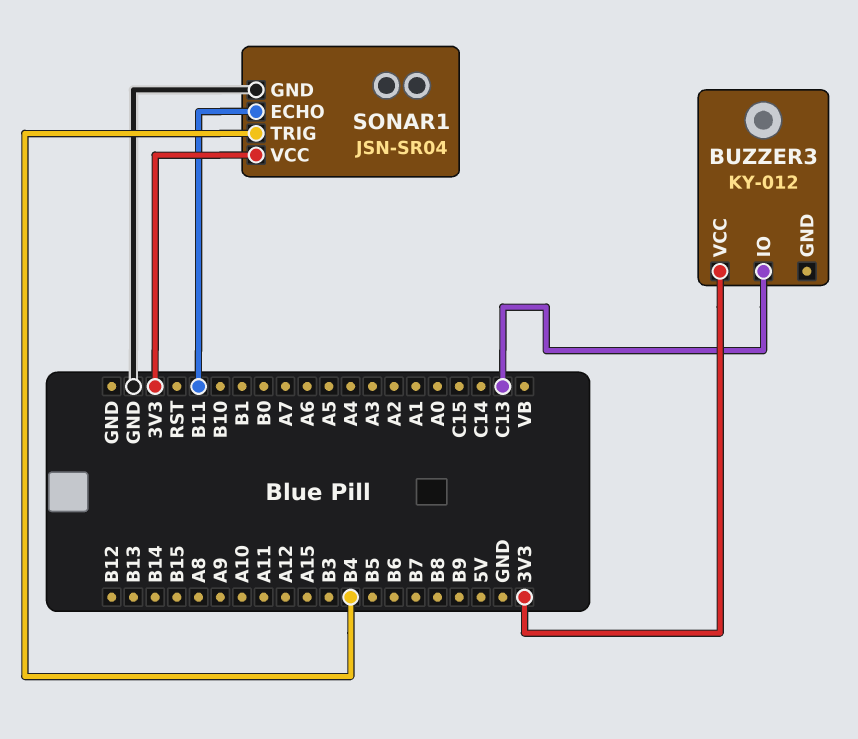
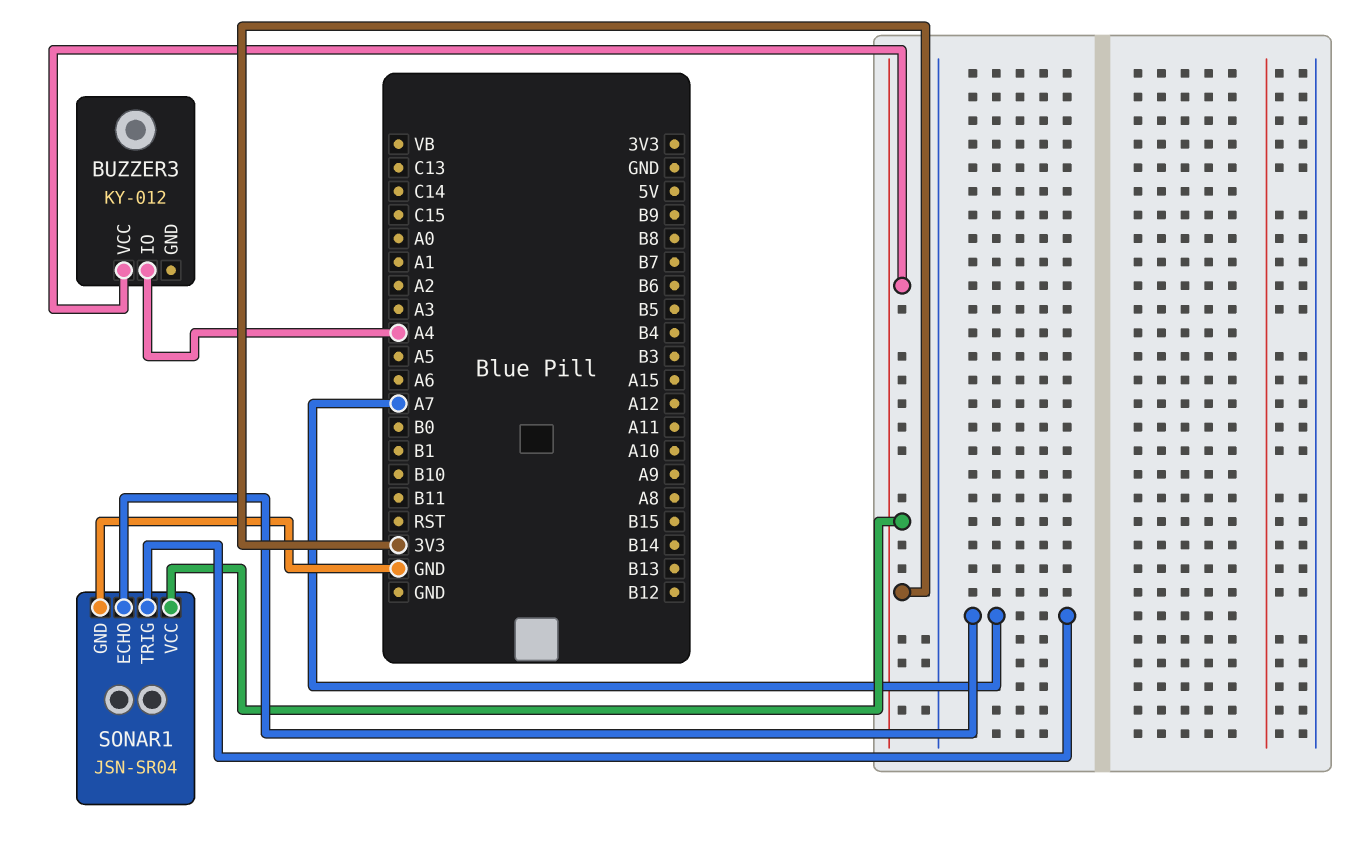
BUZZER3 pin IO: C13 -> A4
SONAR1 pin ECHO: B11 -> A7
SONAR1 pin TRIG: B4 -> A7

